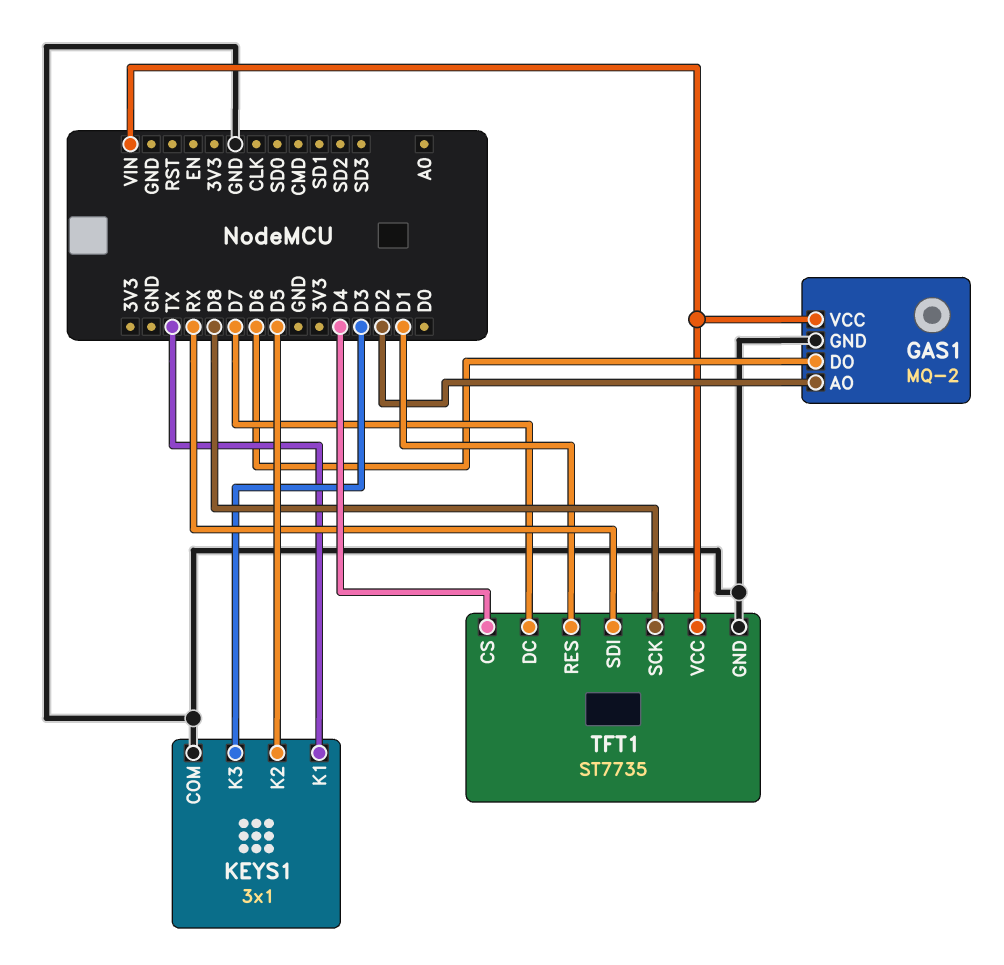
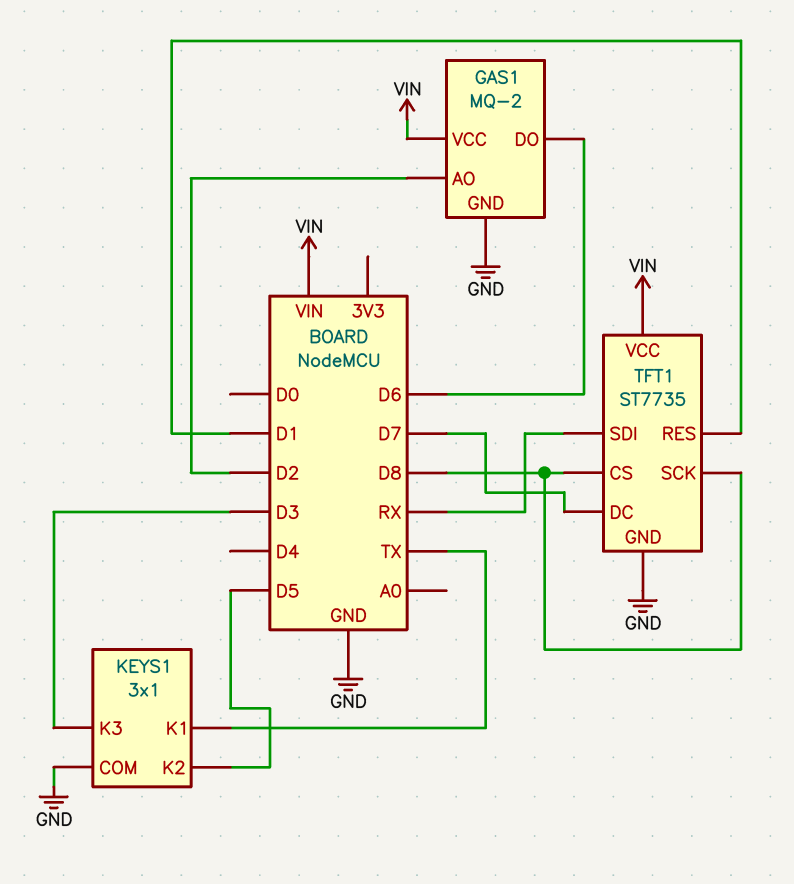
TFT1 pin CS: D4 -> D8

